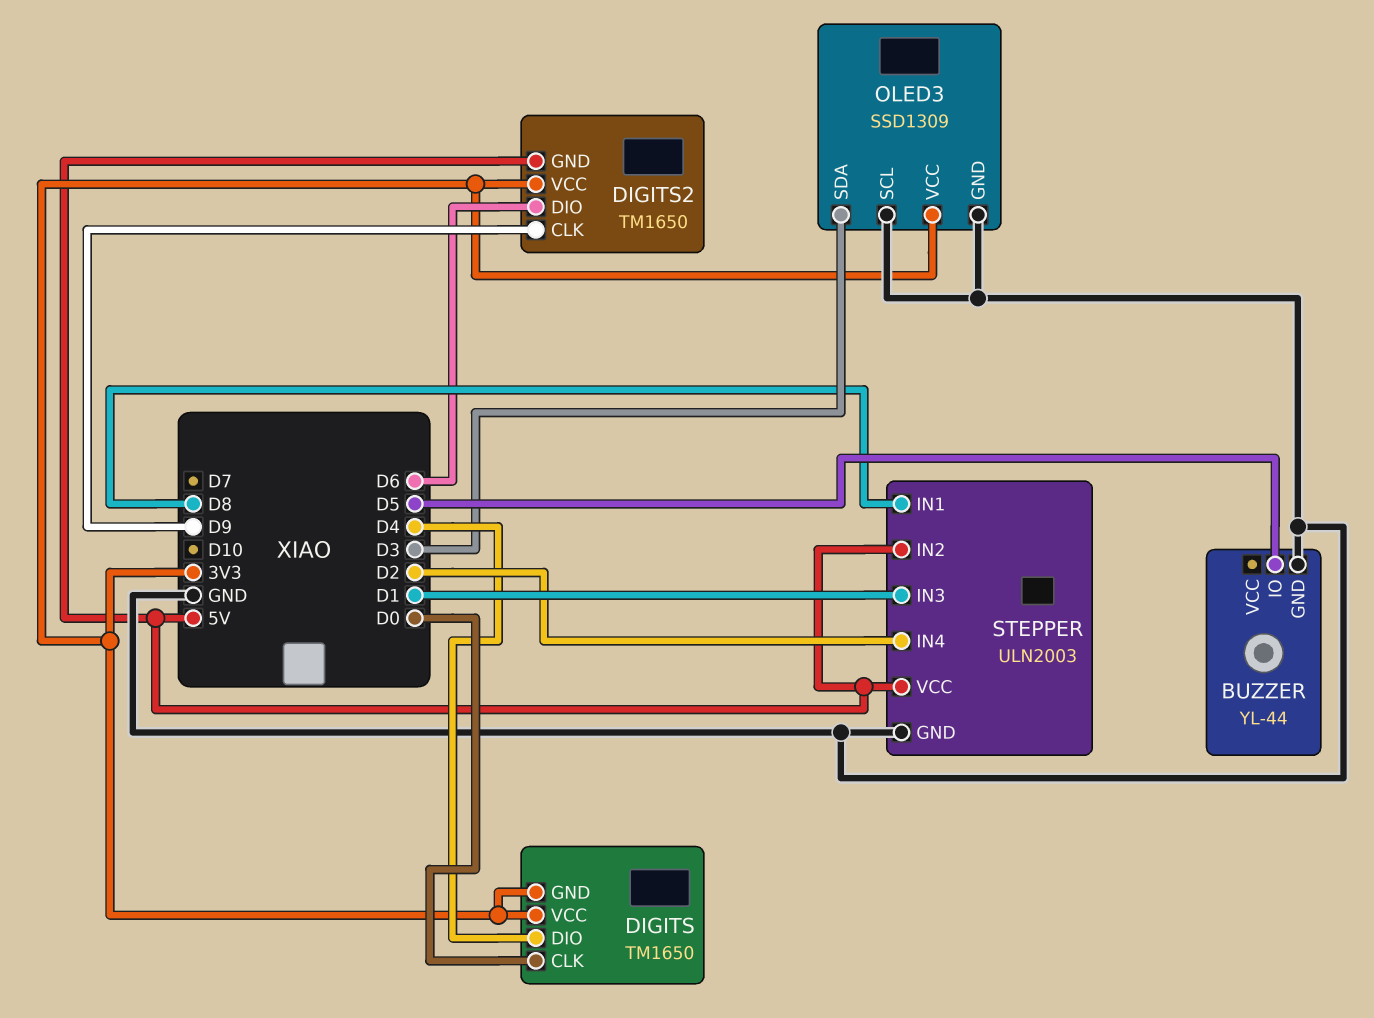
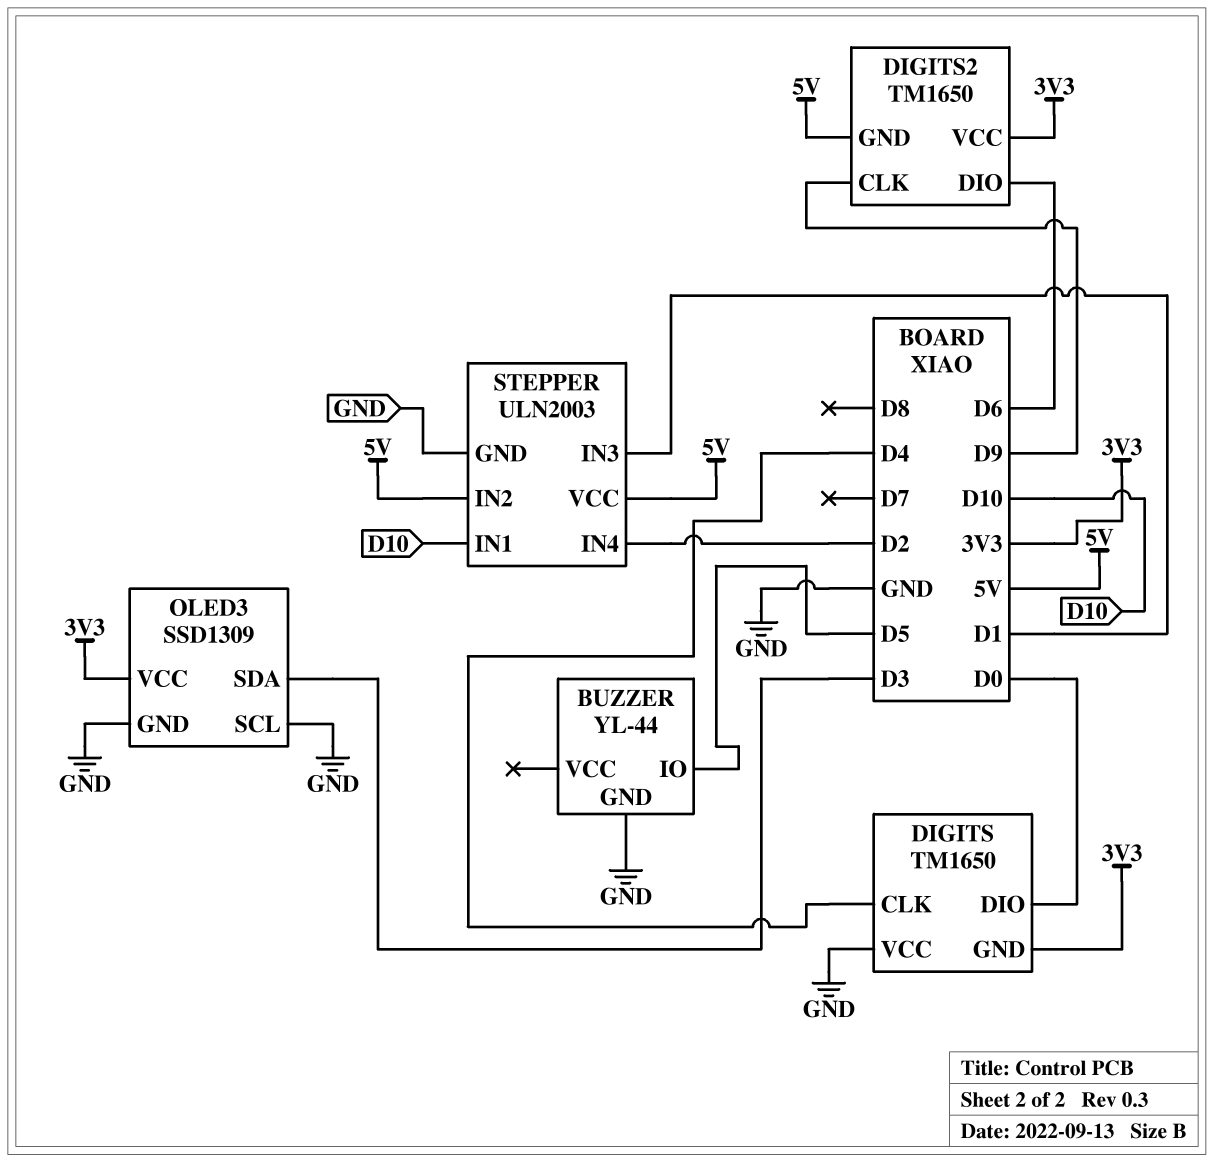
DIGITS pin CLK: D0 -> D4
DIGITS pin DIO: D4 -> D0
DIGITS pin VCC: 3V3 -> GND
STEPPER pin IN1: D8 -> D10

